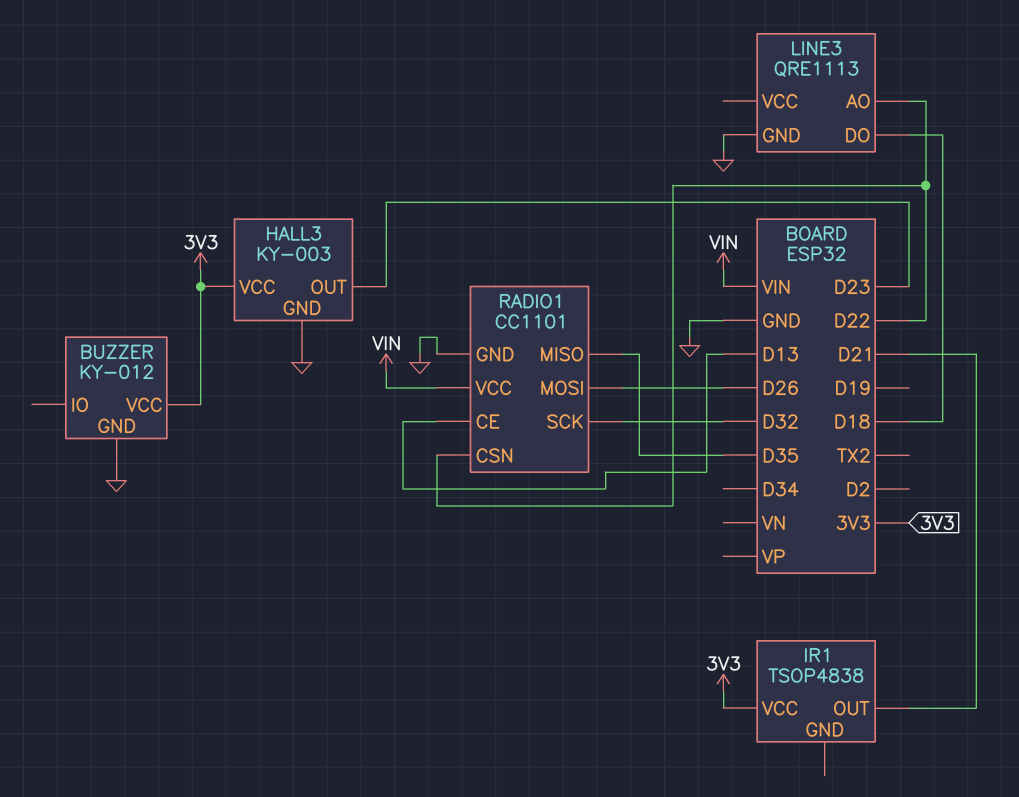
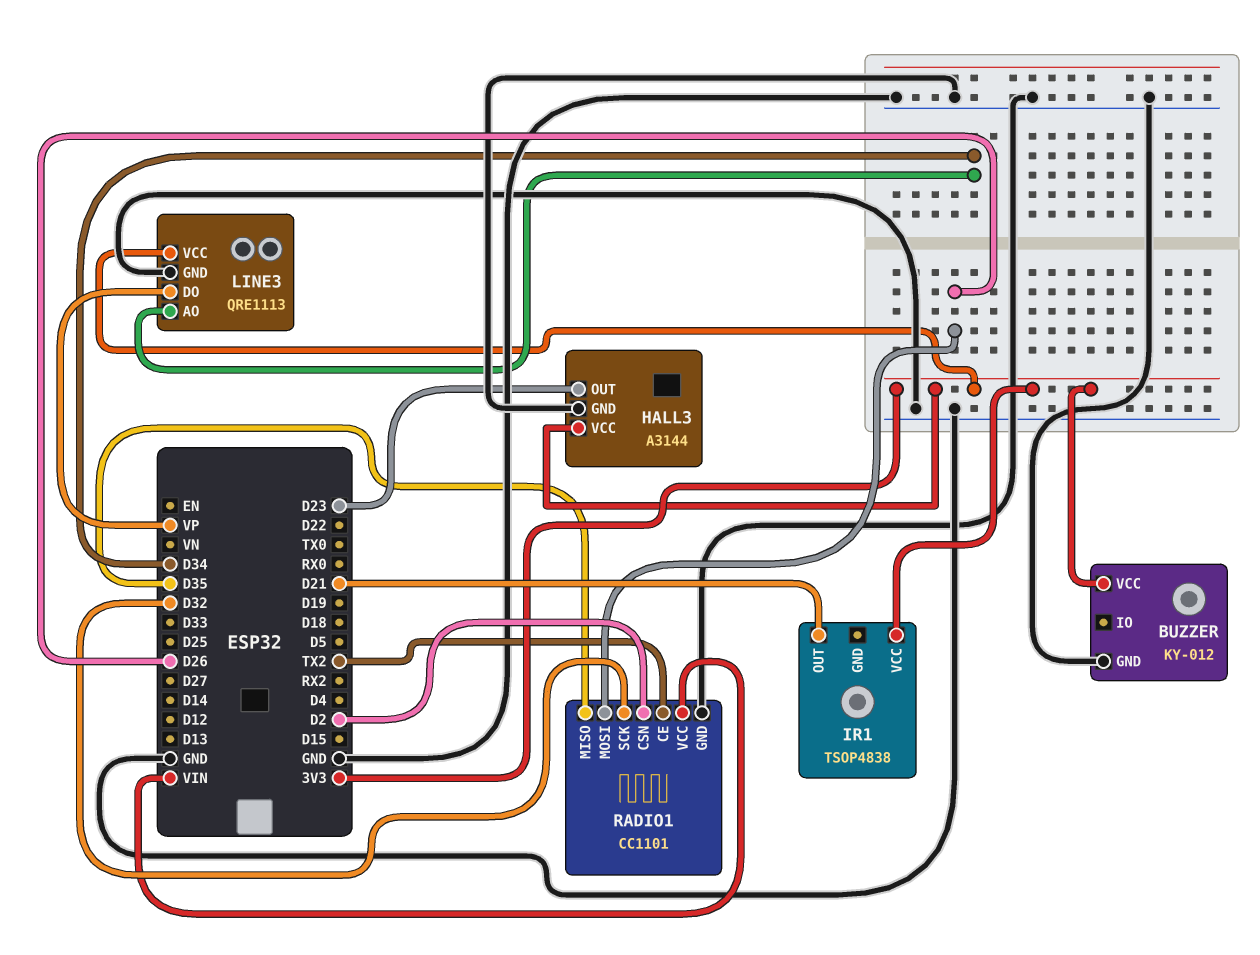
HALL3: KY-003 -> A3144
LINE3 pin AO: D22 -> D34
LINE3 pin DO: D18 -> VP
LINE3 pin VCC: none -> 3V3
RADIO1 pin CE: D13 -> TX2
RADIO1 pin CSN: D22 -> D2

